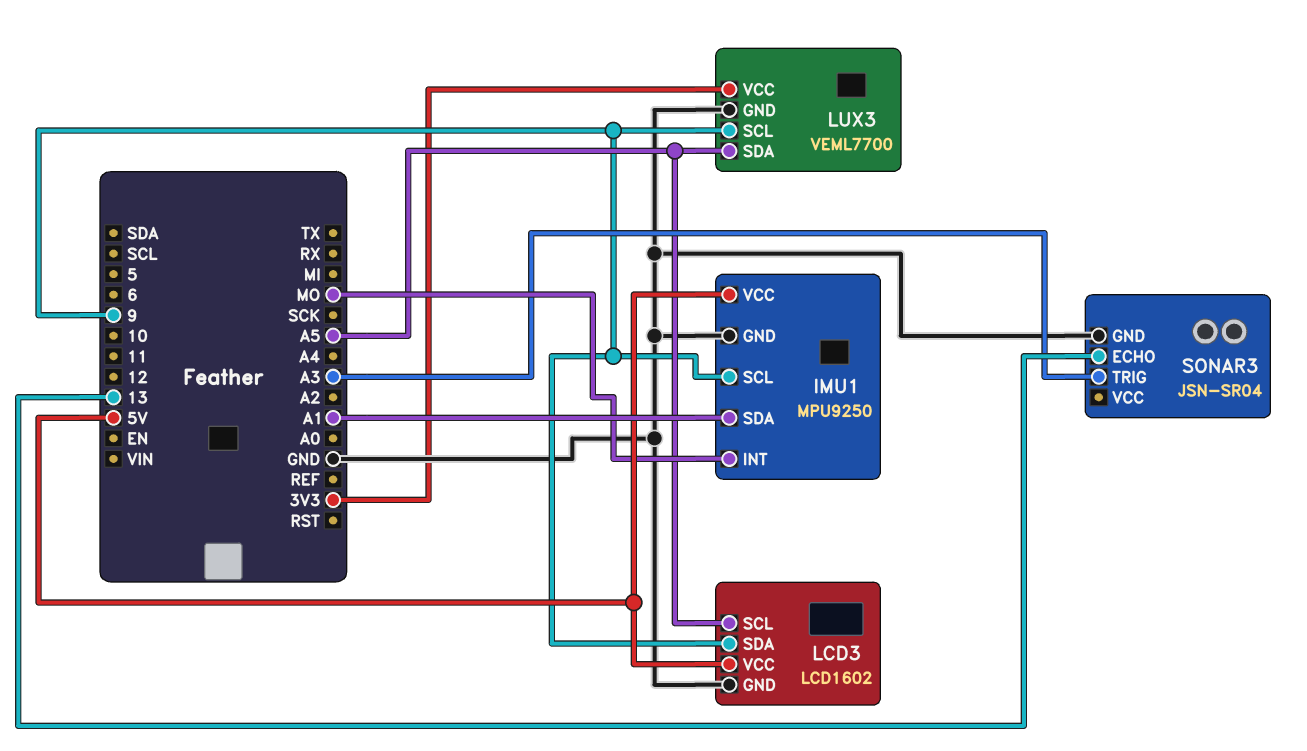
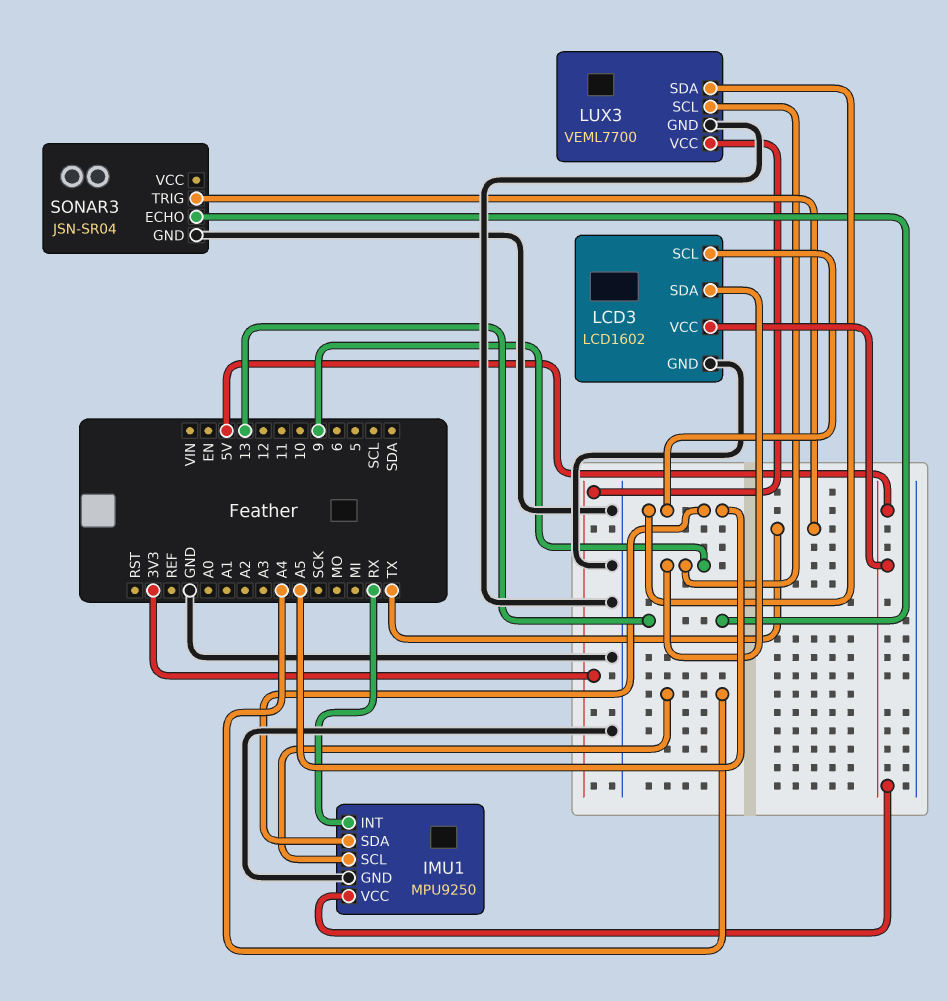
IMU1 pin INT: MO -> RX
IMU1 pin SCL: 9 -> A4
IMU1 pin SDA: A1 -> A5
SONAR3 pin TRIG: A3 -> TX

